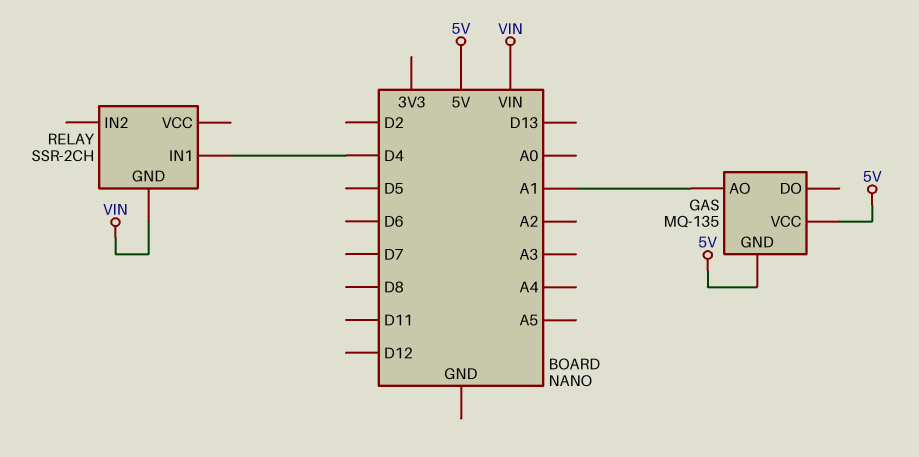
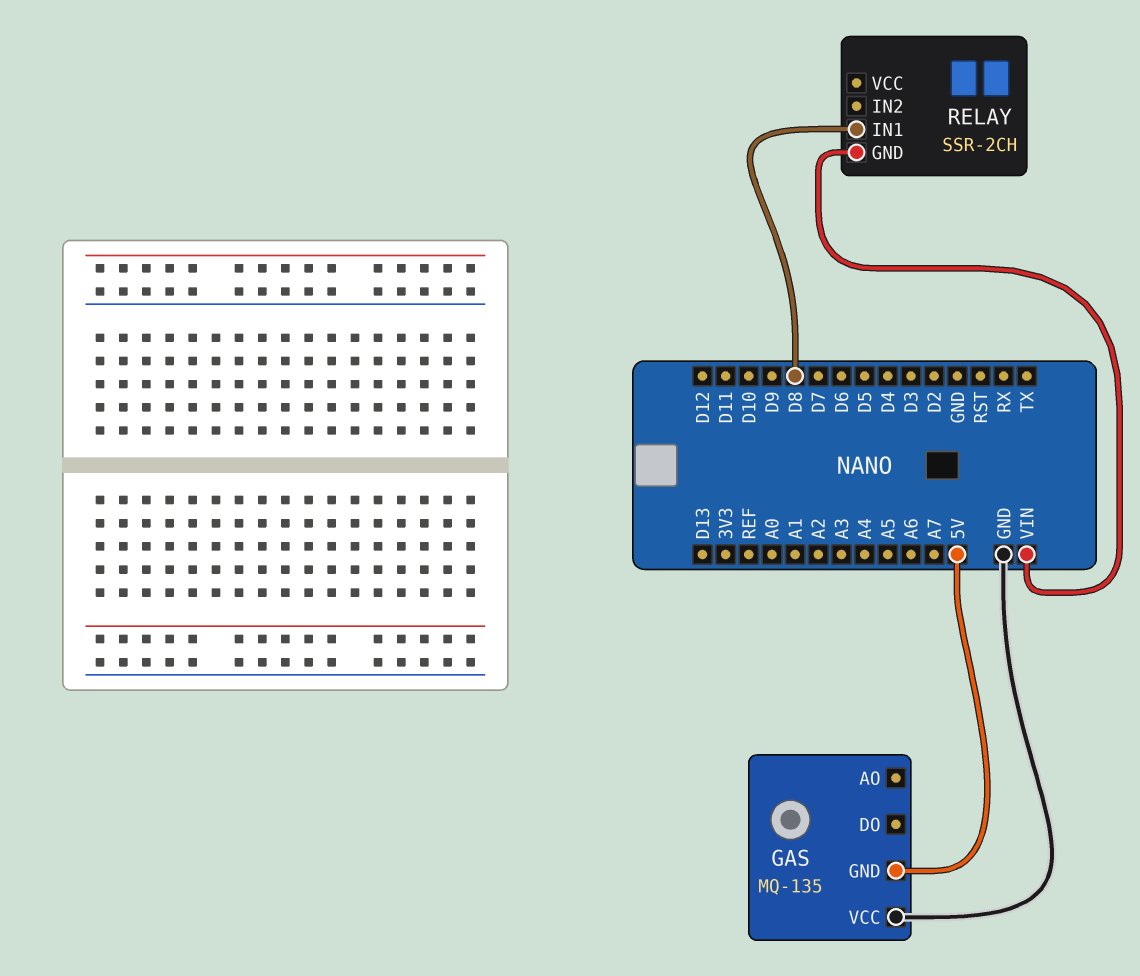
GAS pin AO: A1 -> none
GAS pin VCC: 5V -> GND
RELAY pin IN1: D4 -> D8

